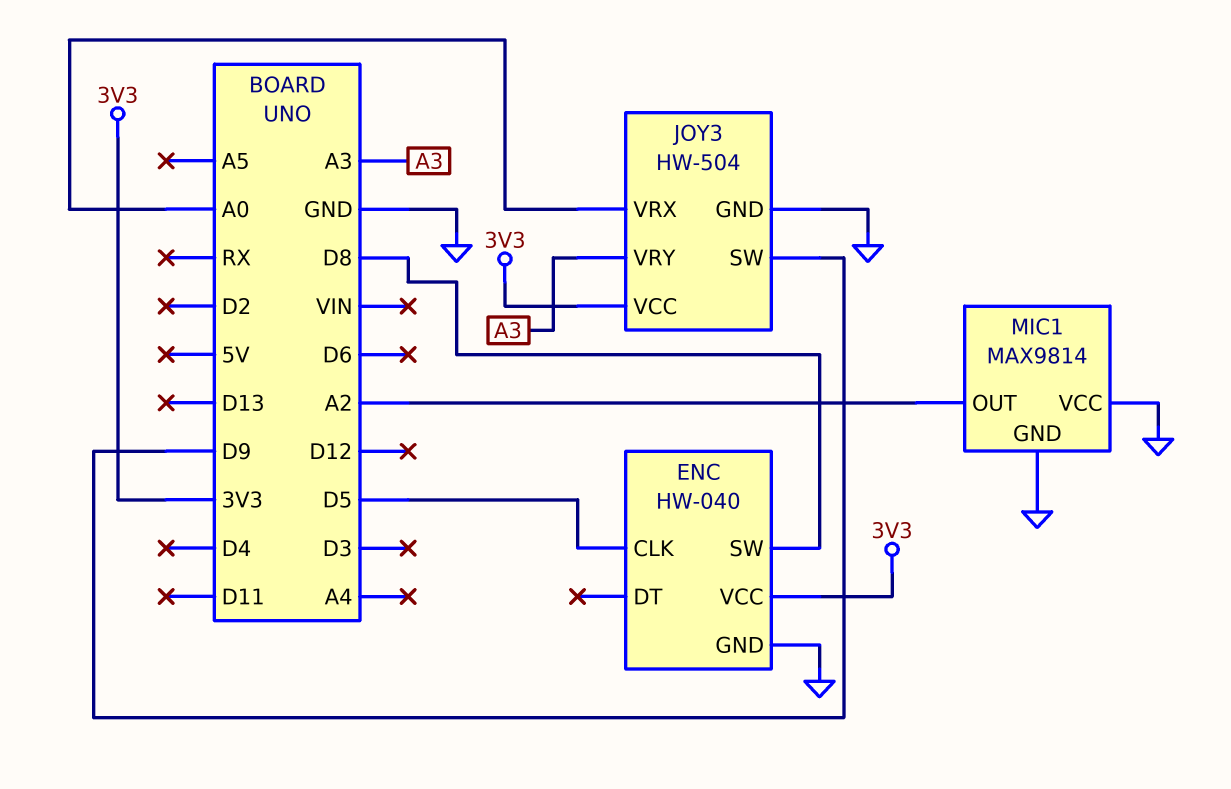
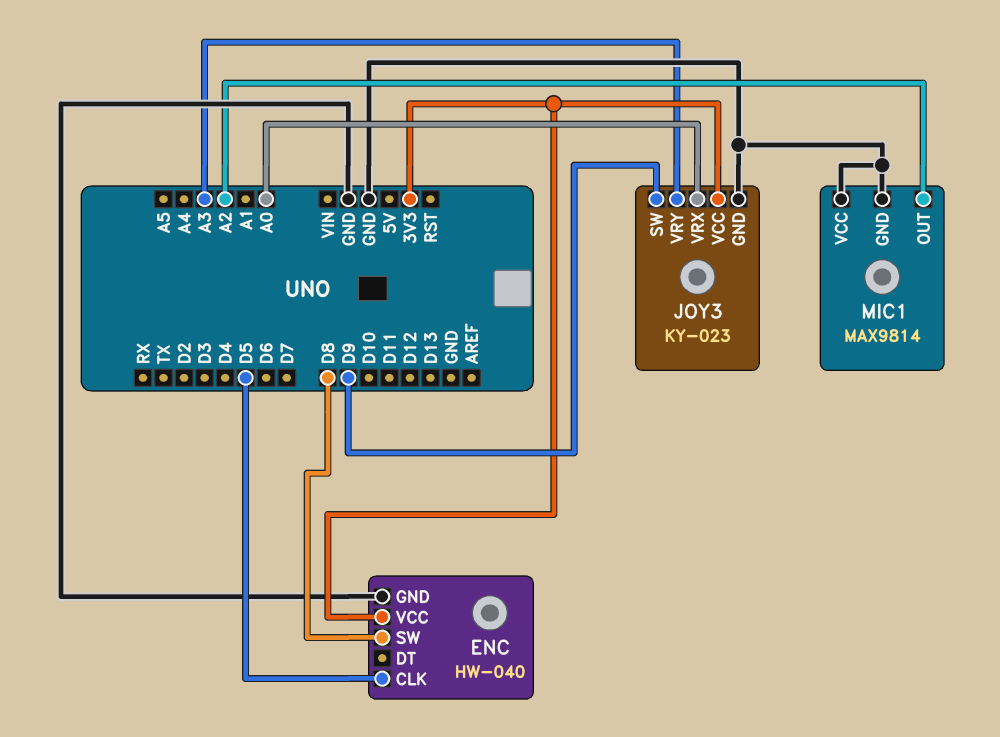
JOY3: HW-504 -> KY-023

